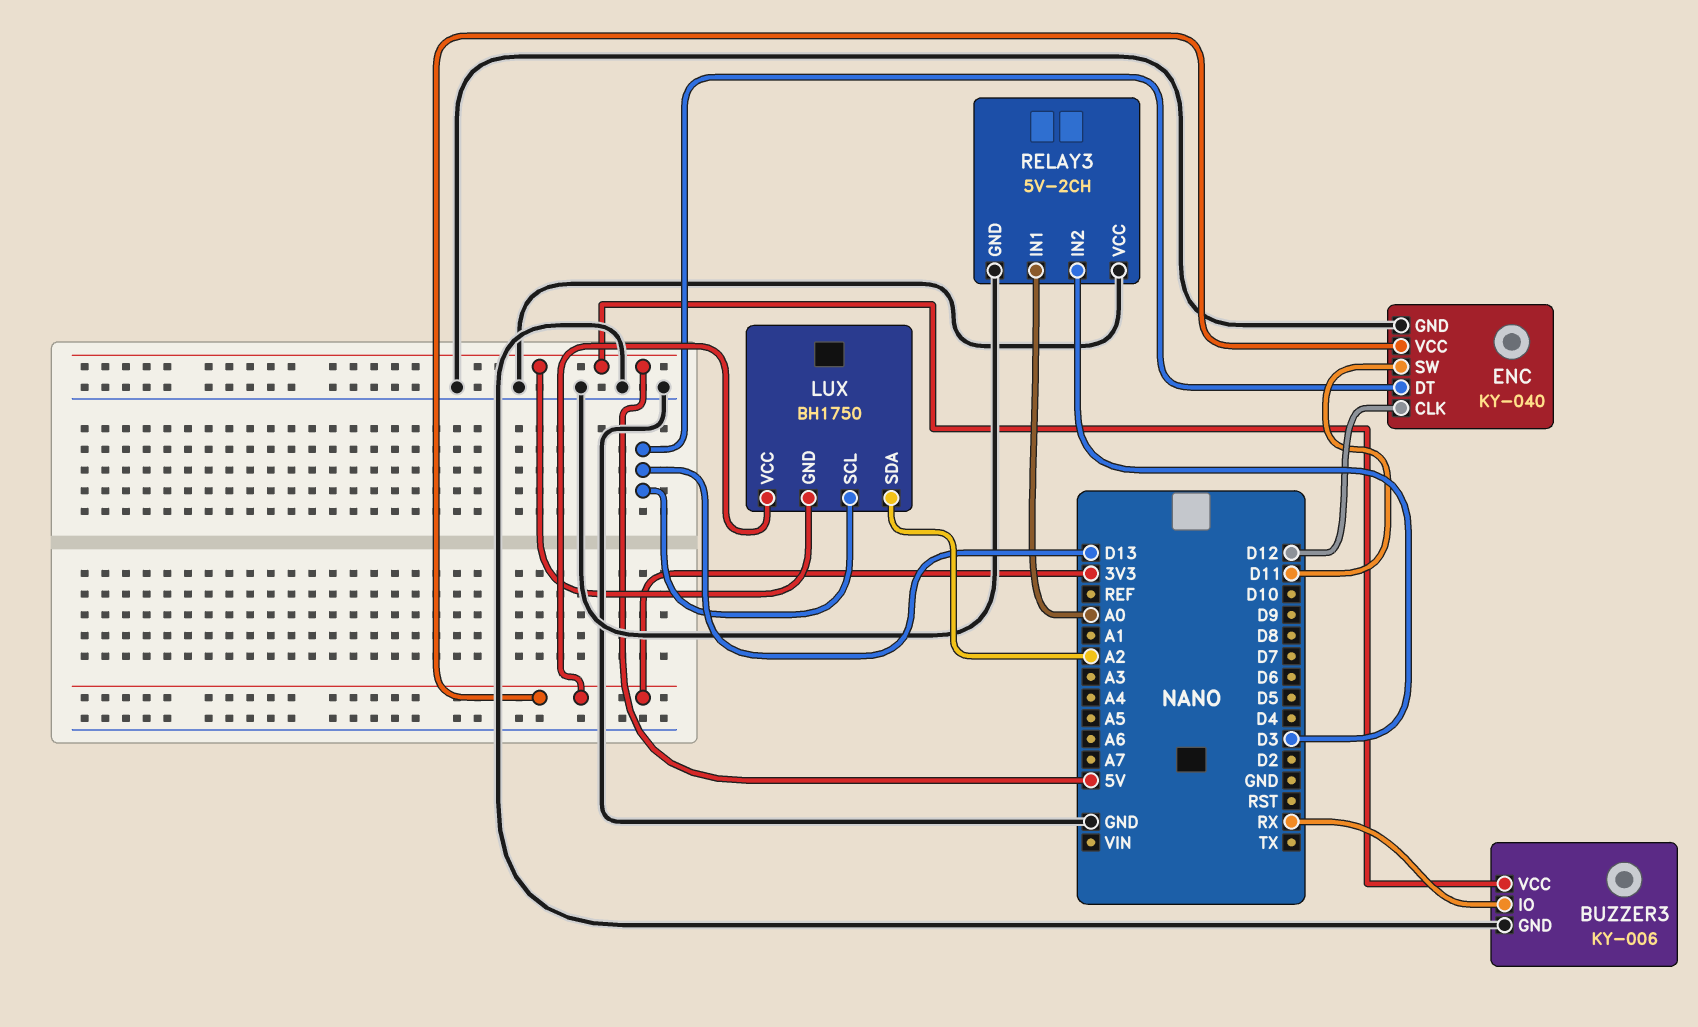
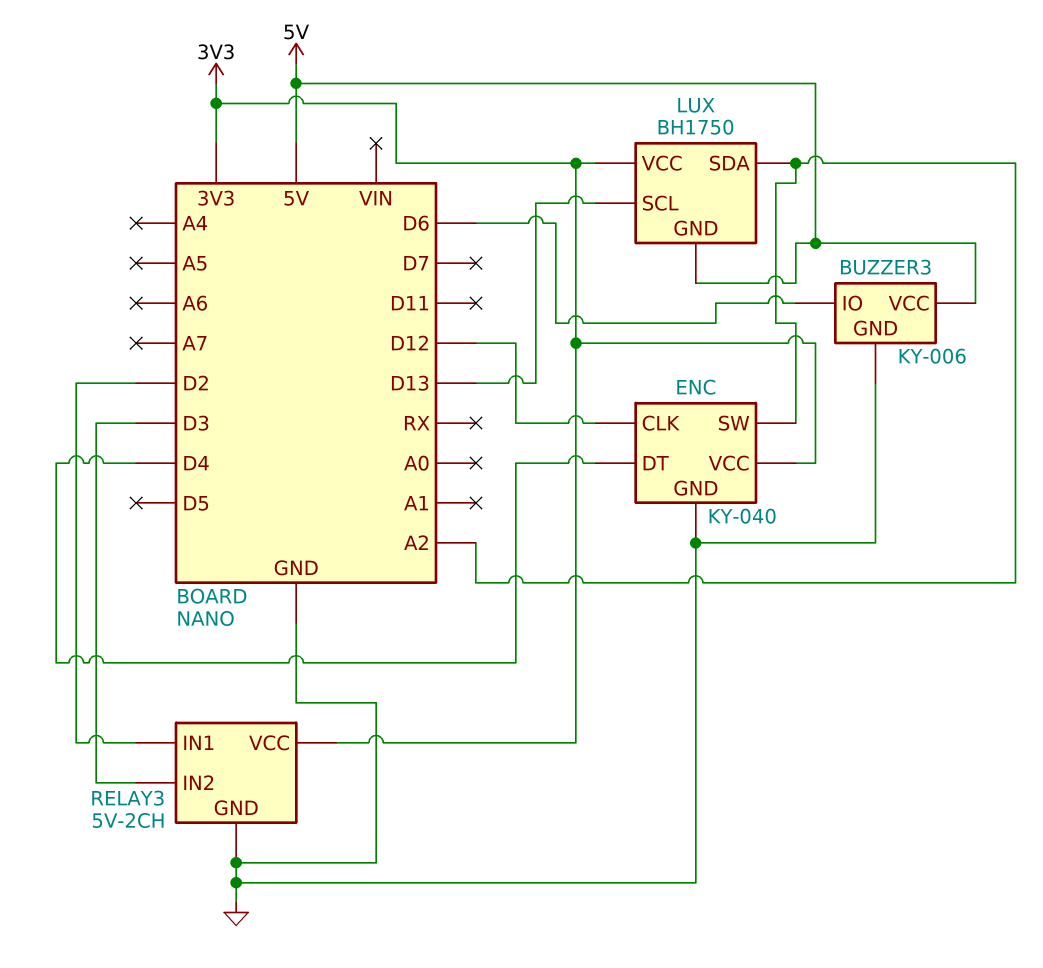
BUZZER3 pin IO: RX -> D6
ENC pin DT: D13 -> D4
ENC pin SW: D11 -> A2
RELAY3 pin IN1: A0 -> D2
RELAY3 pin VCC: GND -> 3V3

